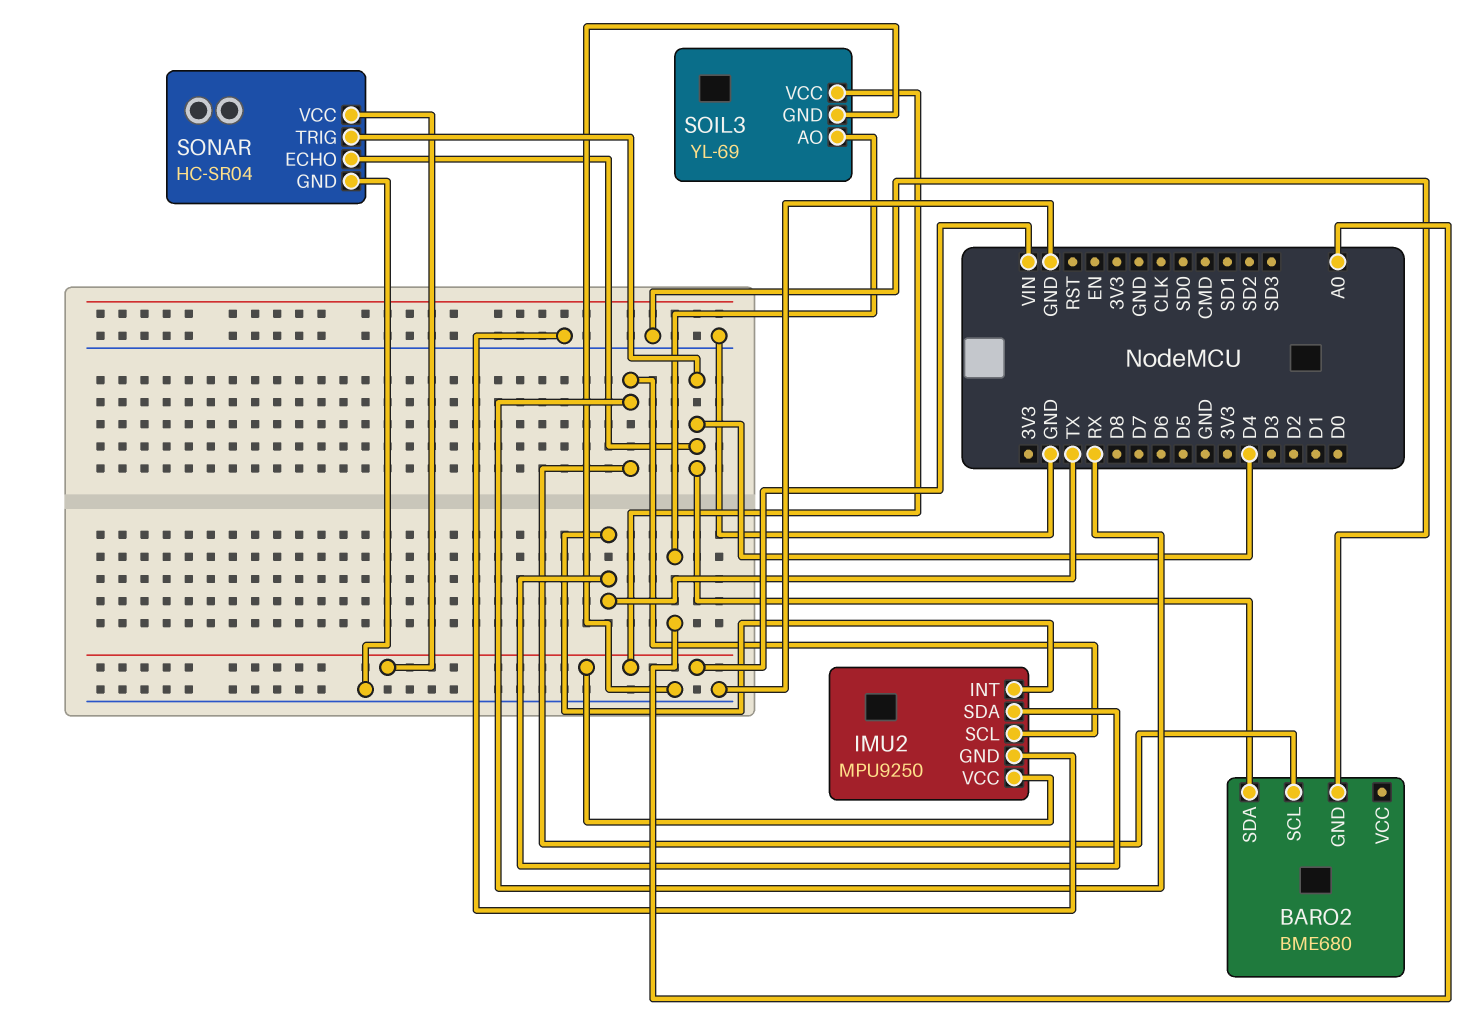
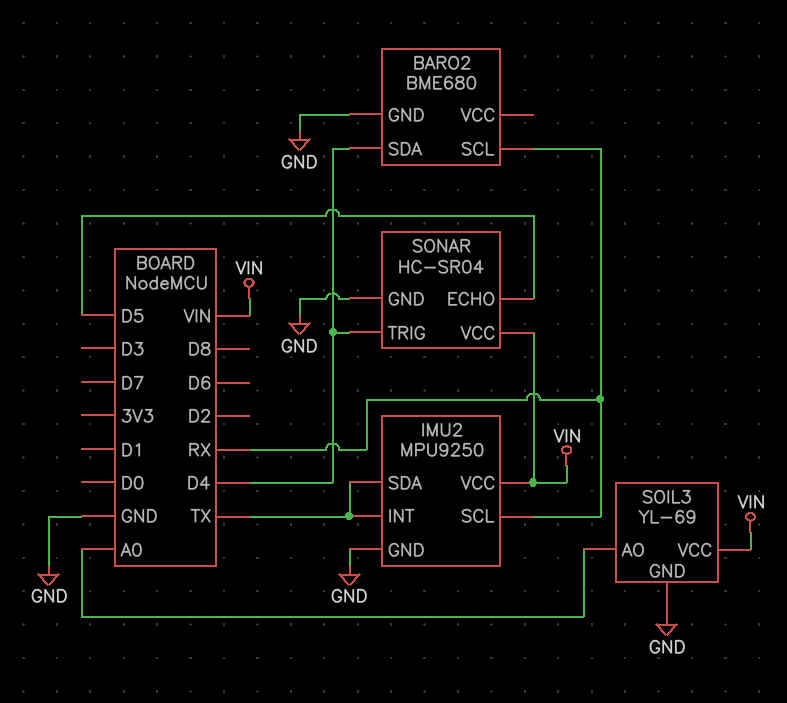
SONAR pin ECHO: D4 -> D5

